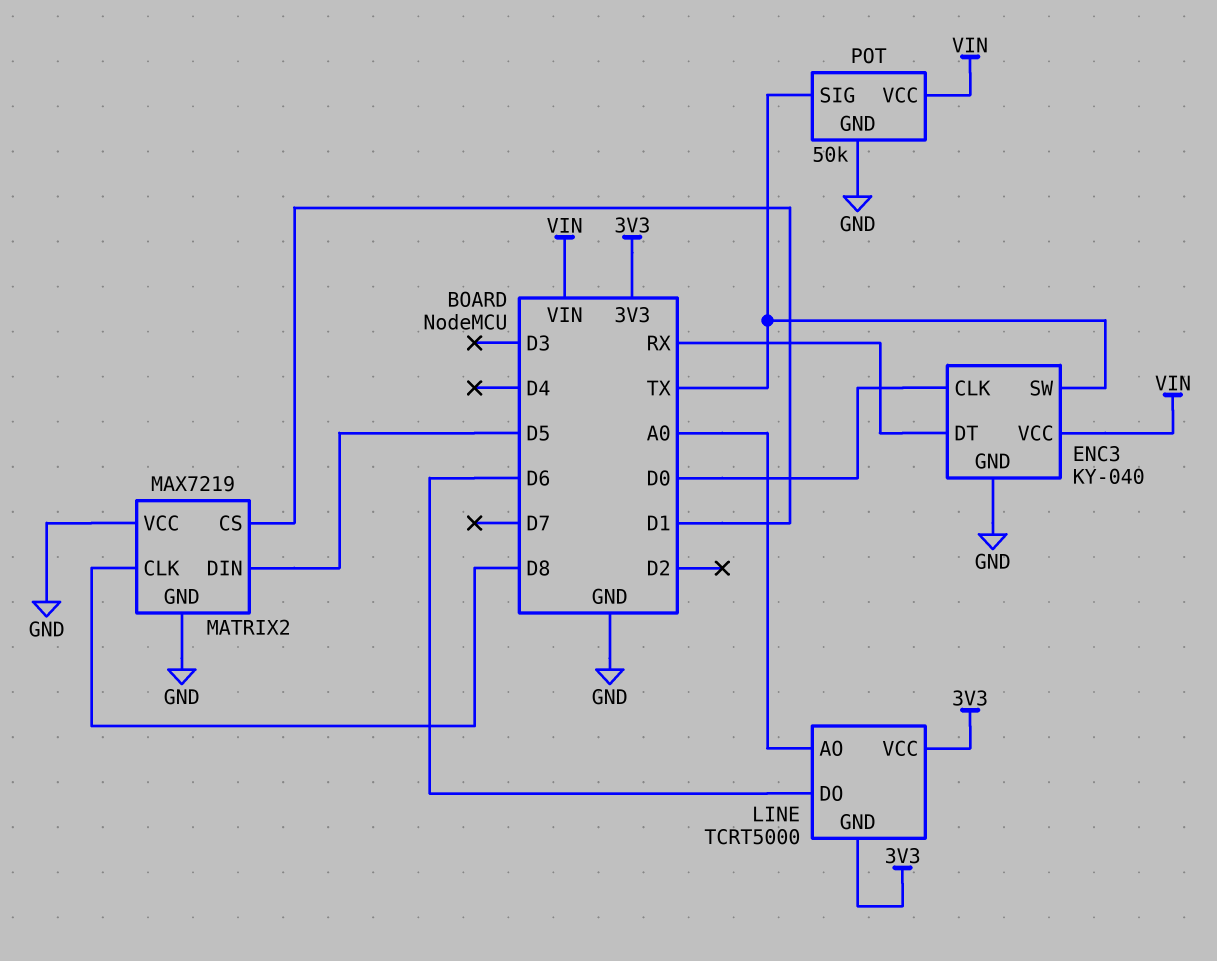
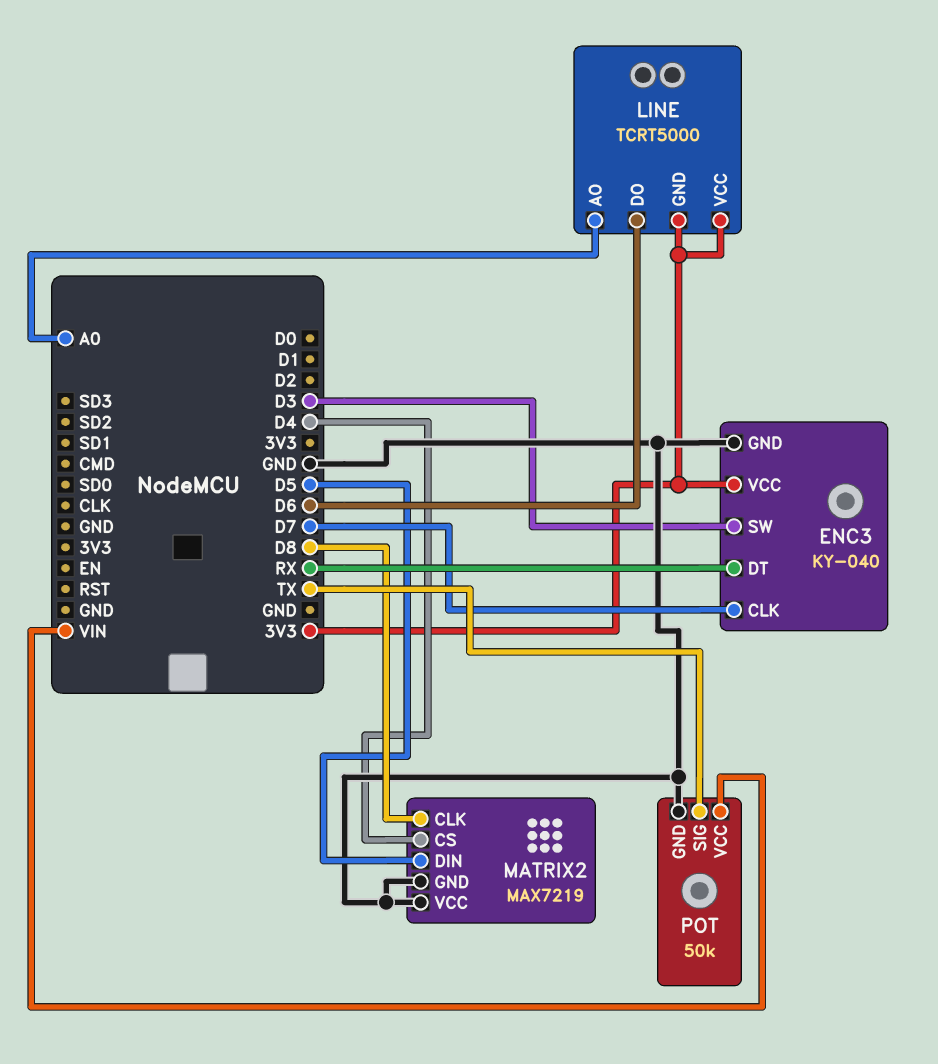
ENC3 pin CLK: D0 -> D7
ENC3 pin SW: TX -> D3
ENC3 pin VCC: VIN -> 3V3
MATRIX2 pin CS: D1 -> D4

